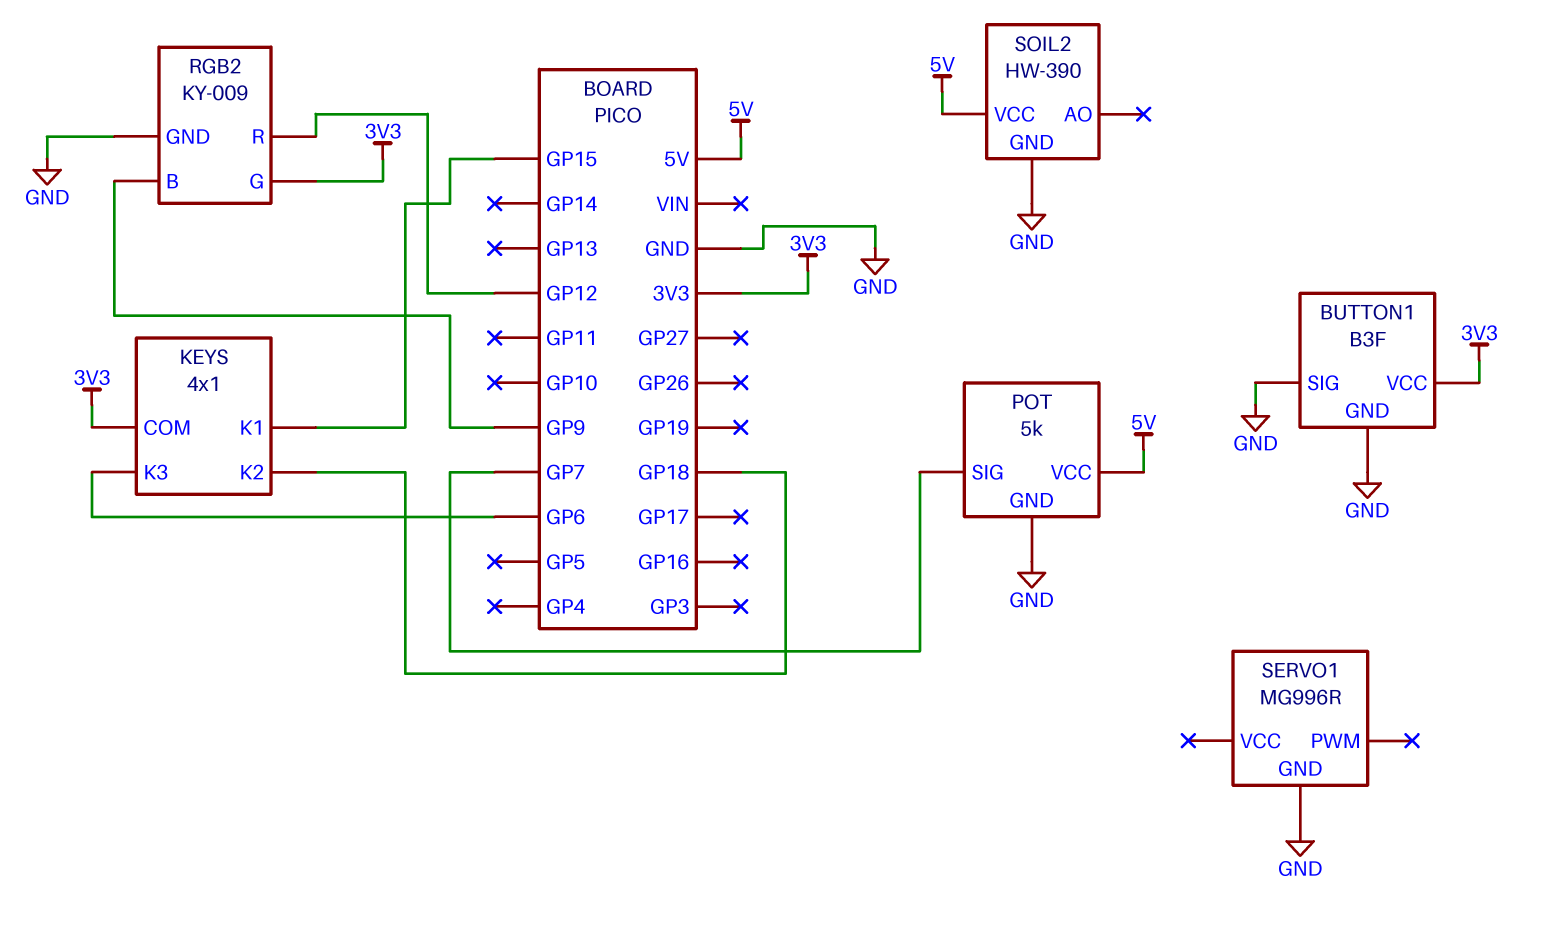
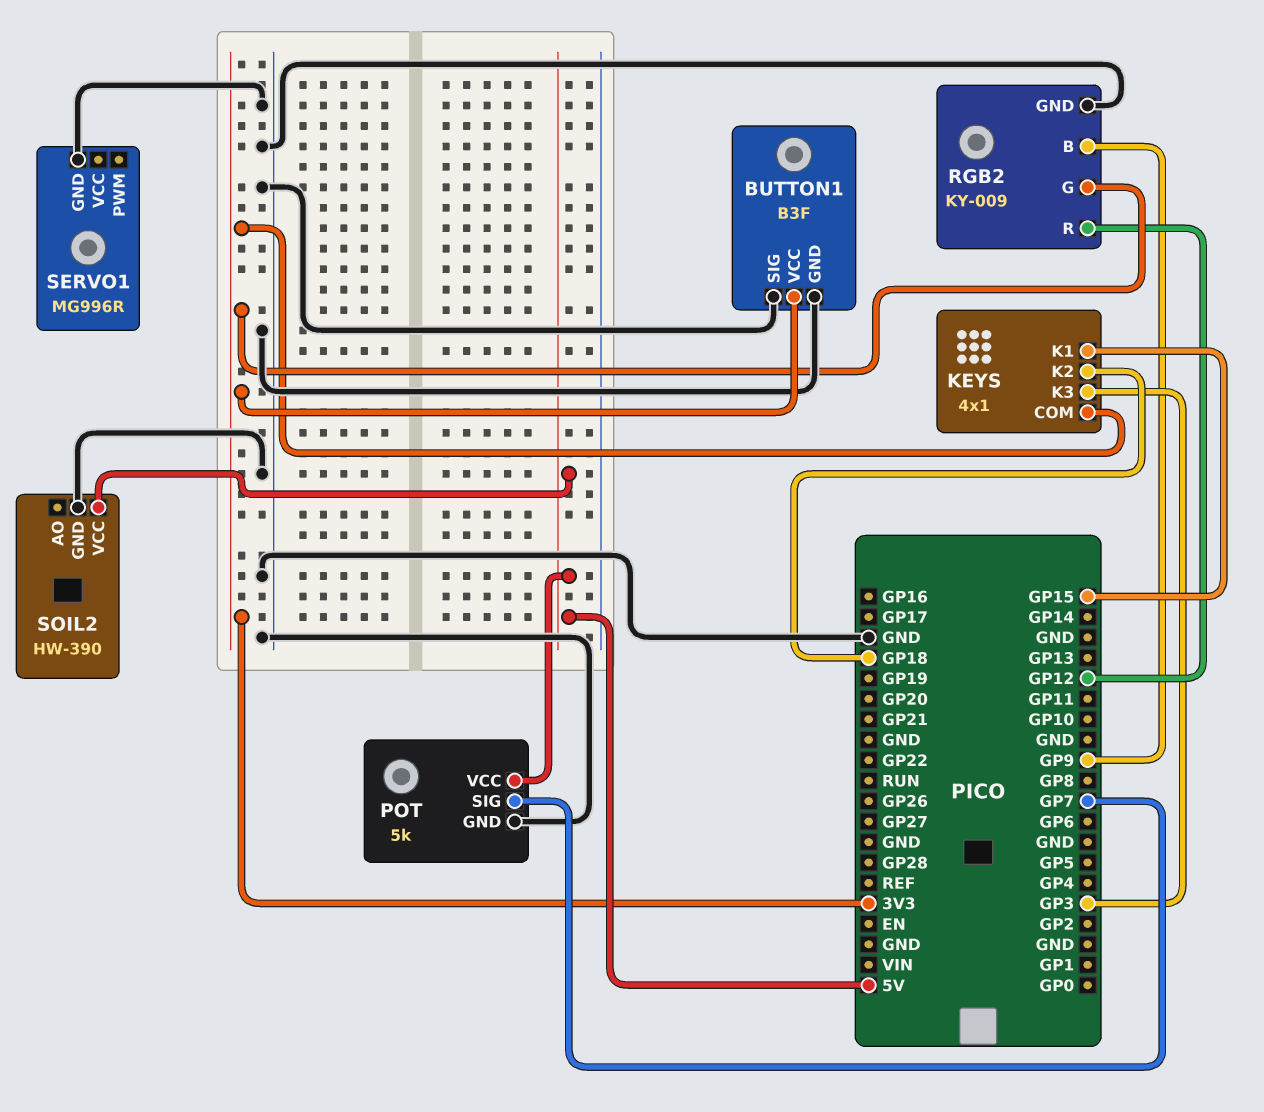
KEYS pin K3: GP6 -> GP3

